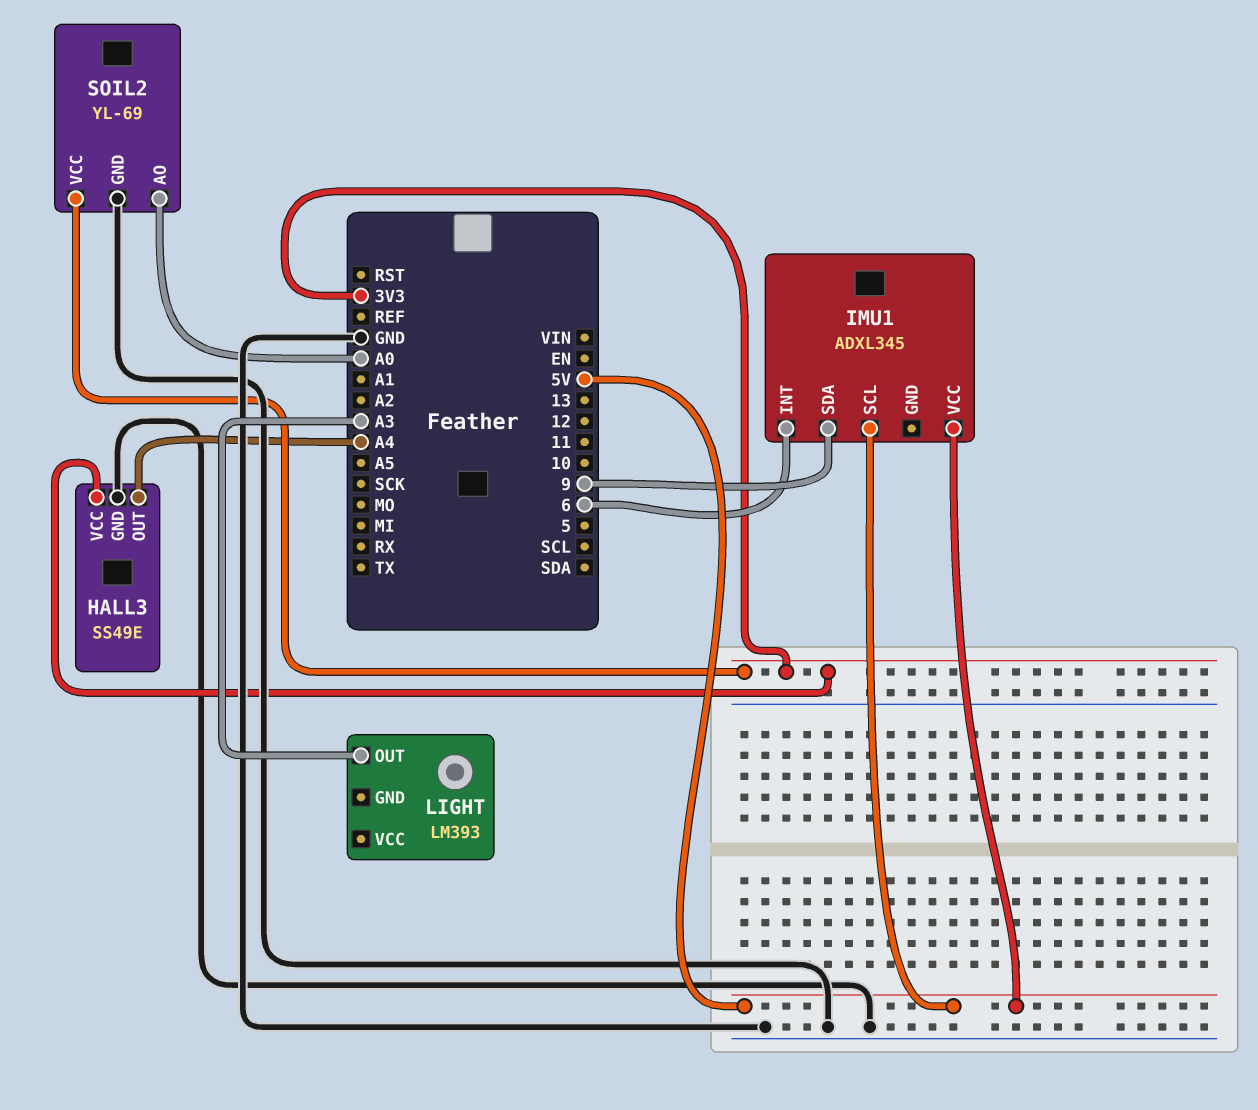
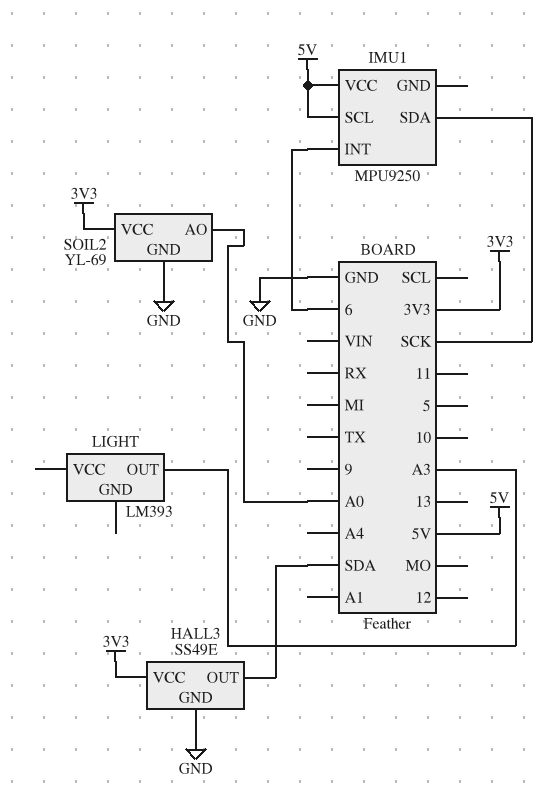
HALL3 pin OUT: A4 -> SDA
IMU1: ADXL345 -> MPU9250
IMU1 pin SDA: 9 -> SCK

